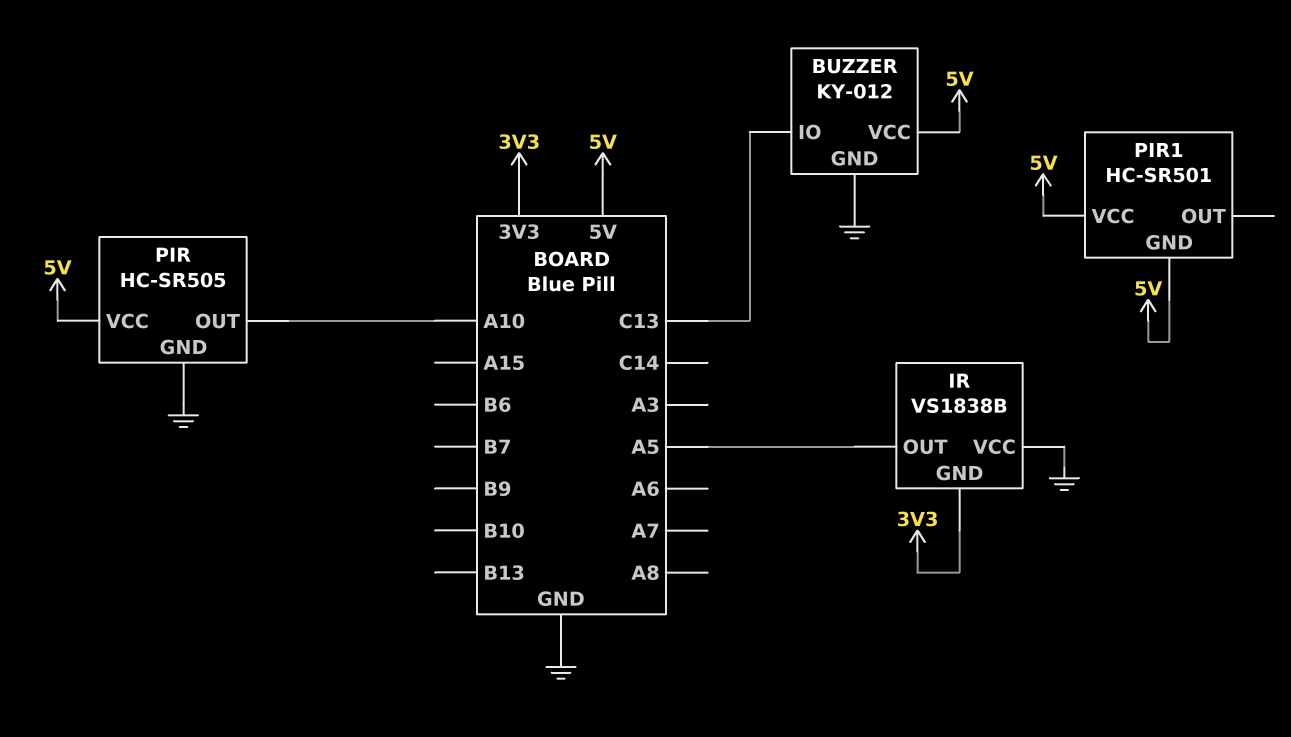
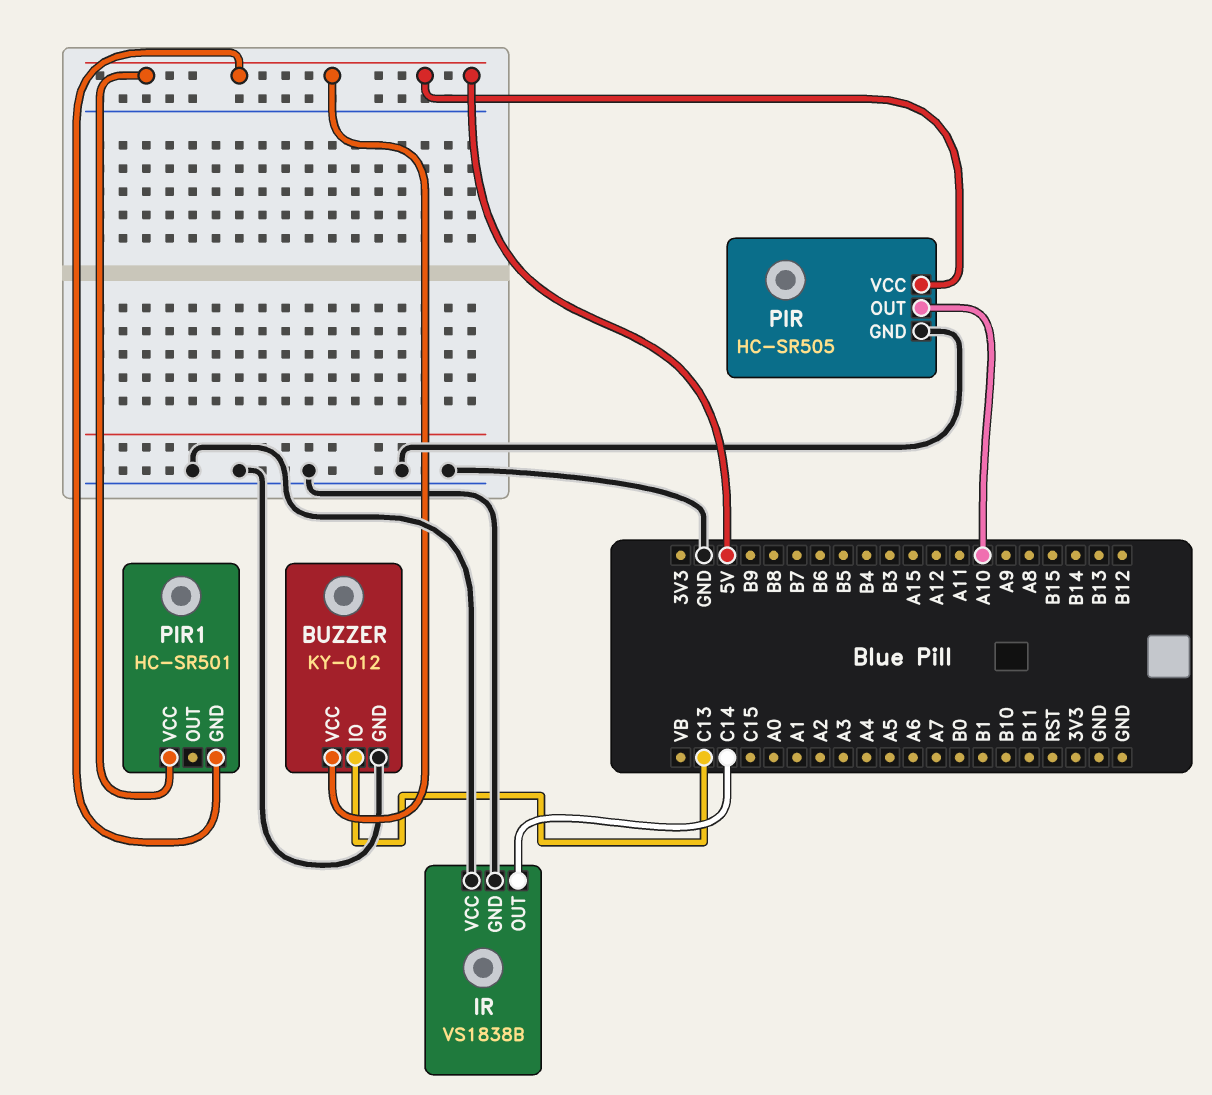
IR pin GND: 3V3 -> GND
IR pin OUT: A5 -> C14

